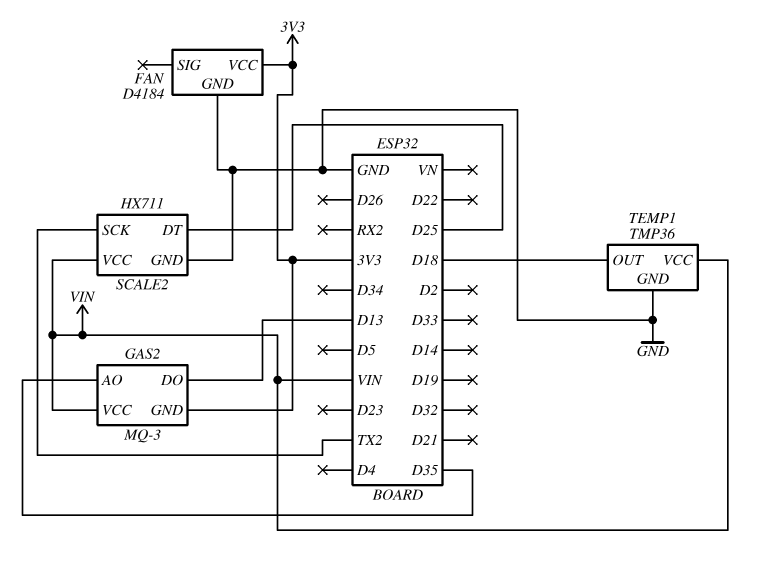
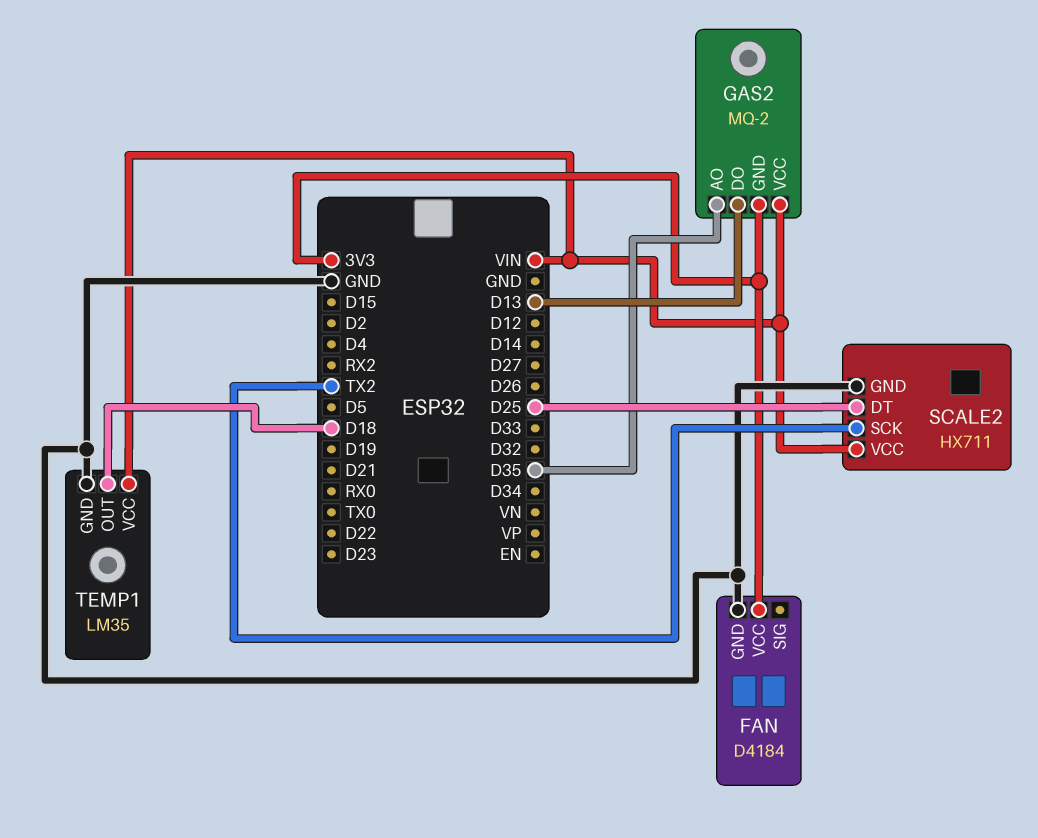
GAS2: MQ-3 -> MQ-2
TEMP1: TMP36 -> LM35

